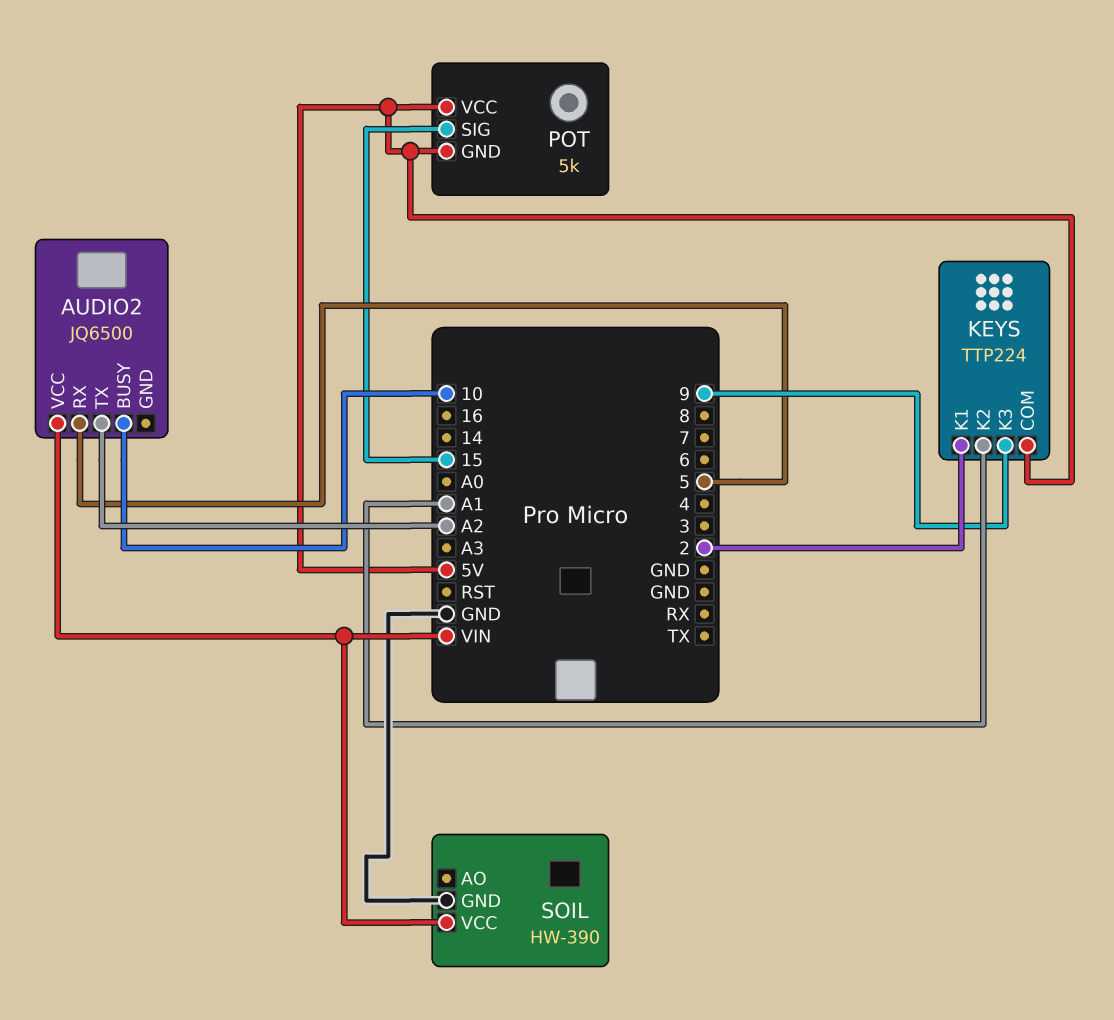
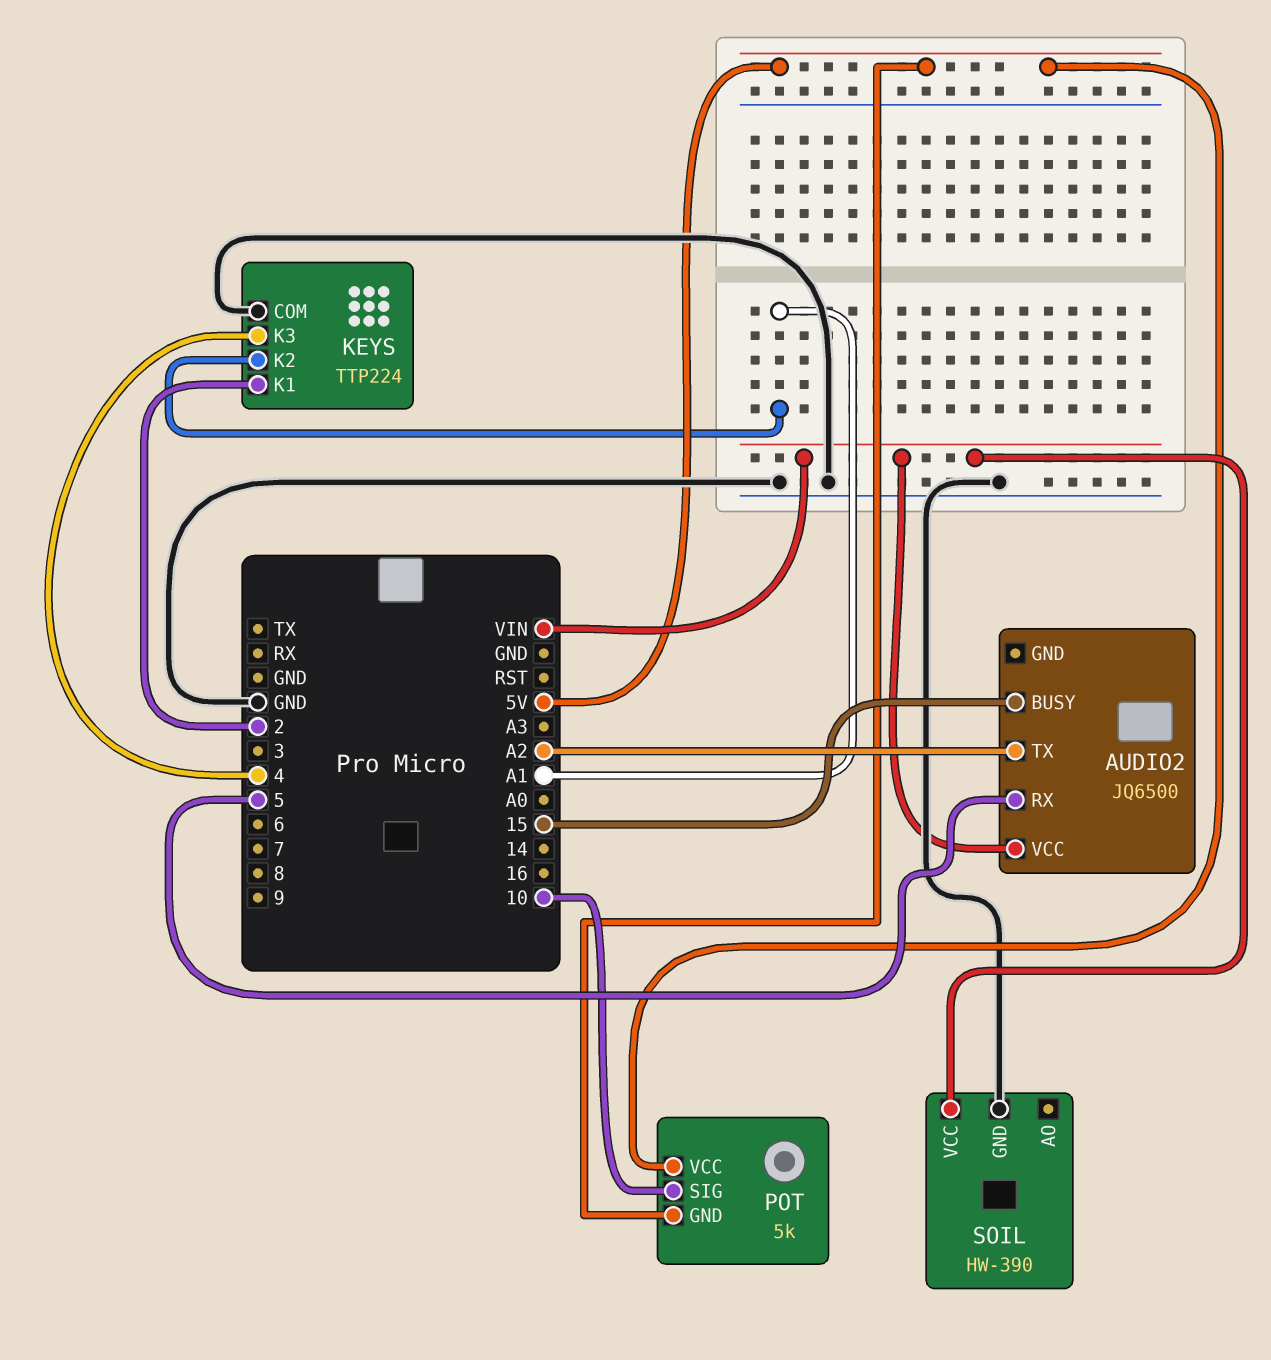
AUDIO2 pin BUSY: 10 -> 15
KEYS pin COM: 5V -> GND
KEYS pin K3: 9 -> 4
POT pin SIG: 15 -> 10

